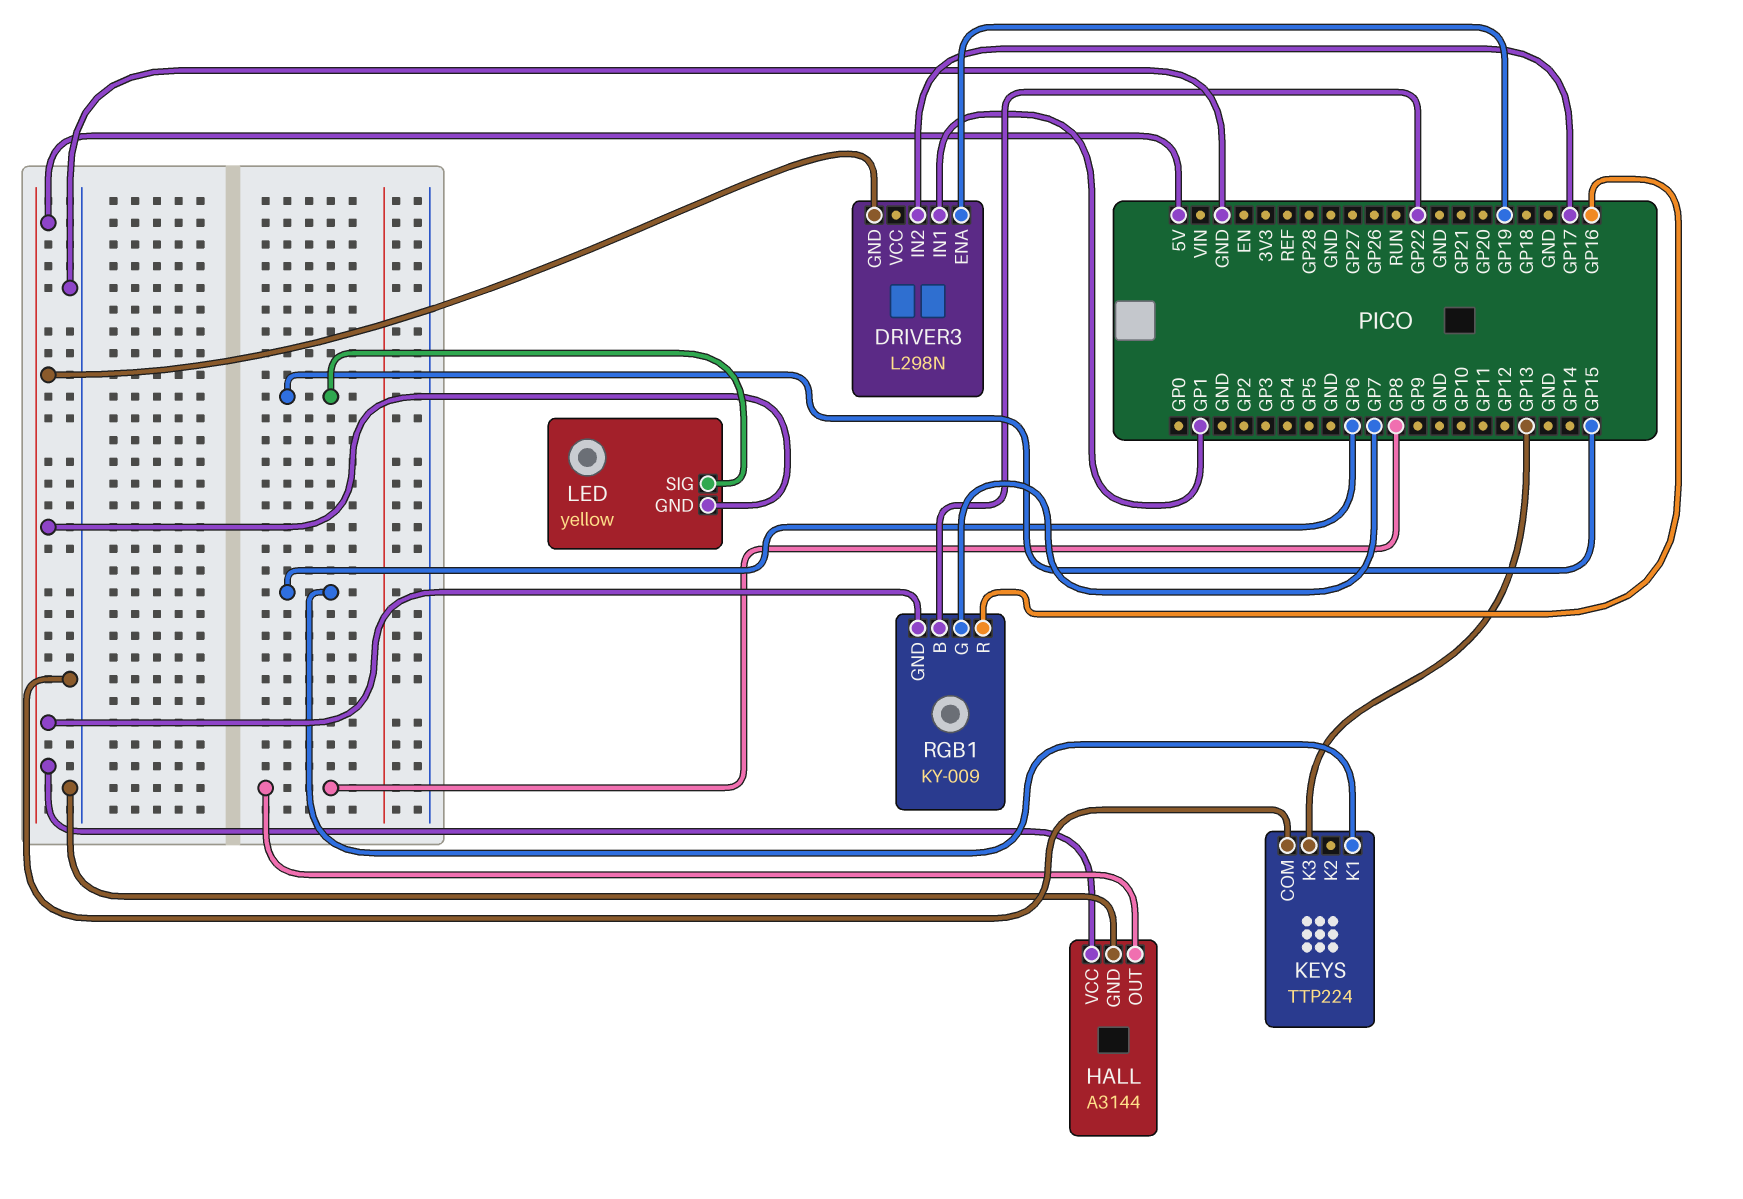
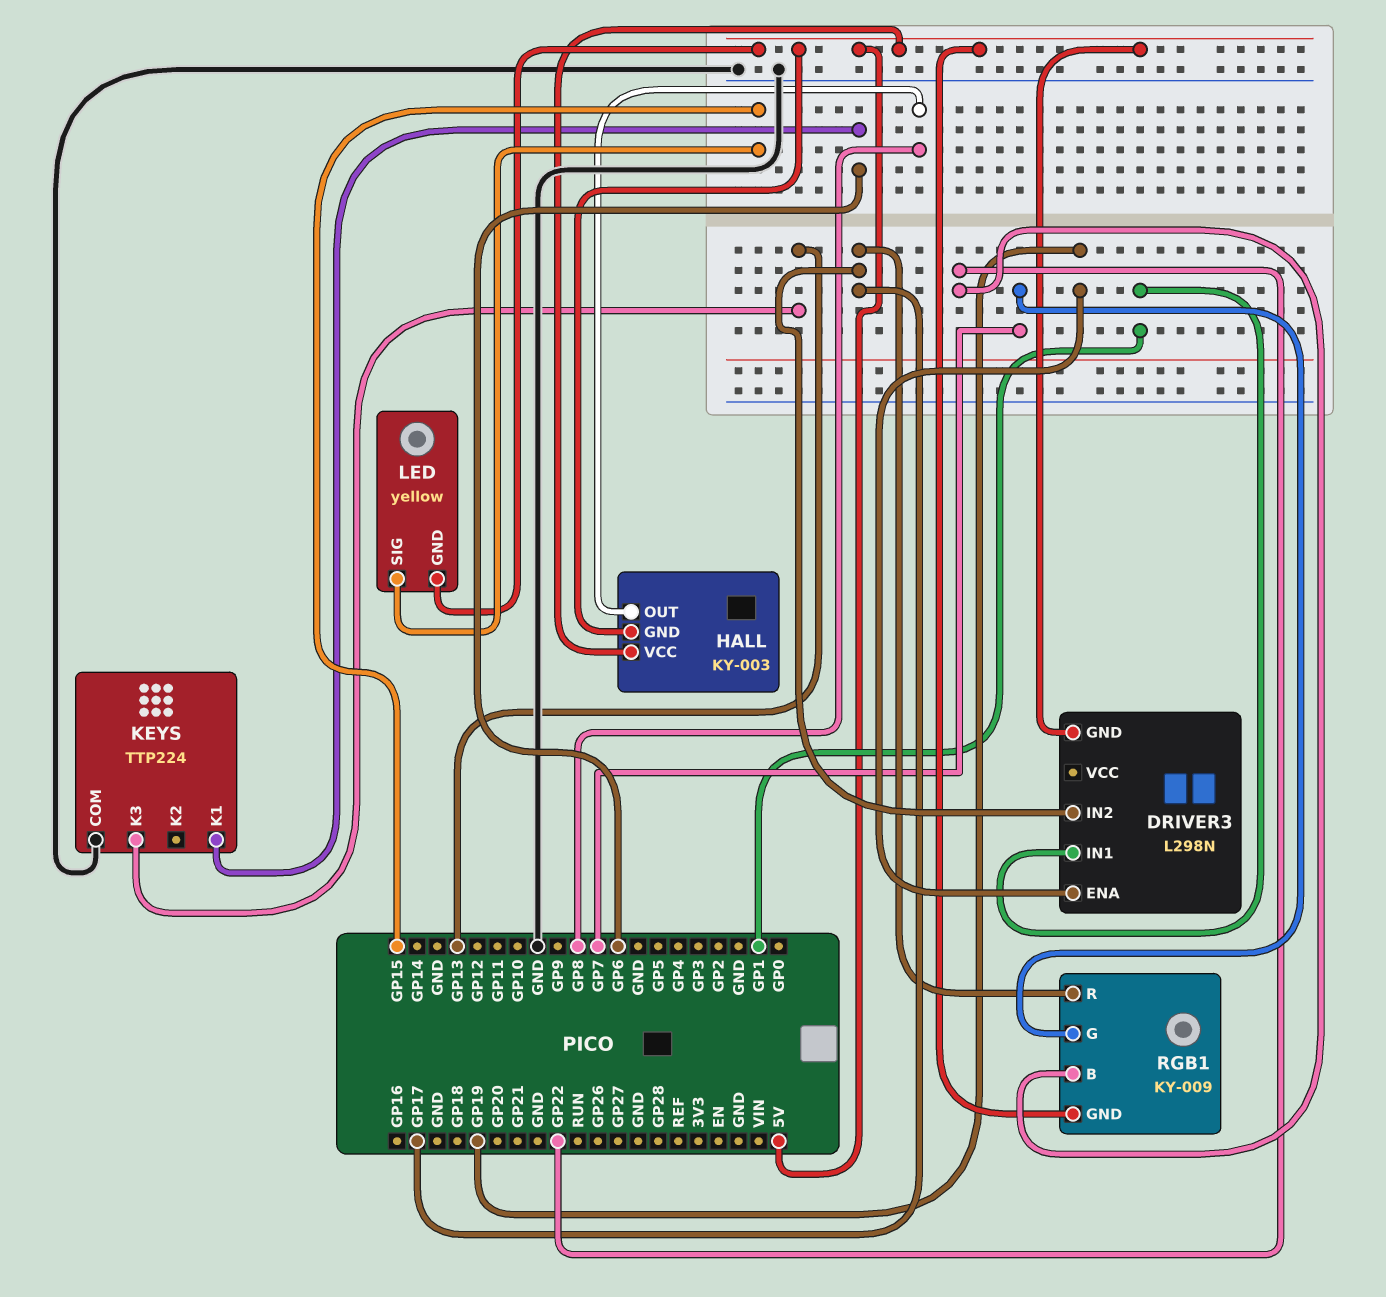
HALL: A3144 -> KY-003
HALL pin GND: GND -> 5V
RGB1 pin R: GP16 -> GP17

